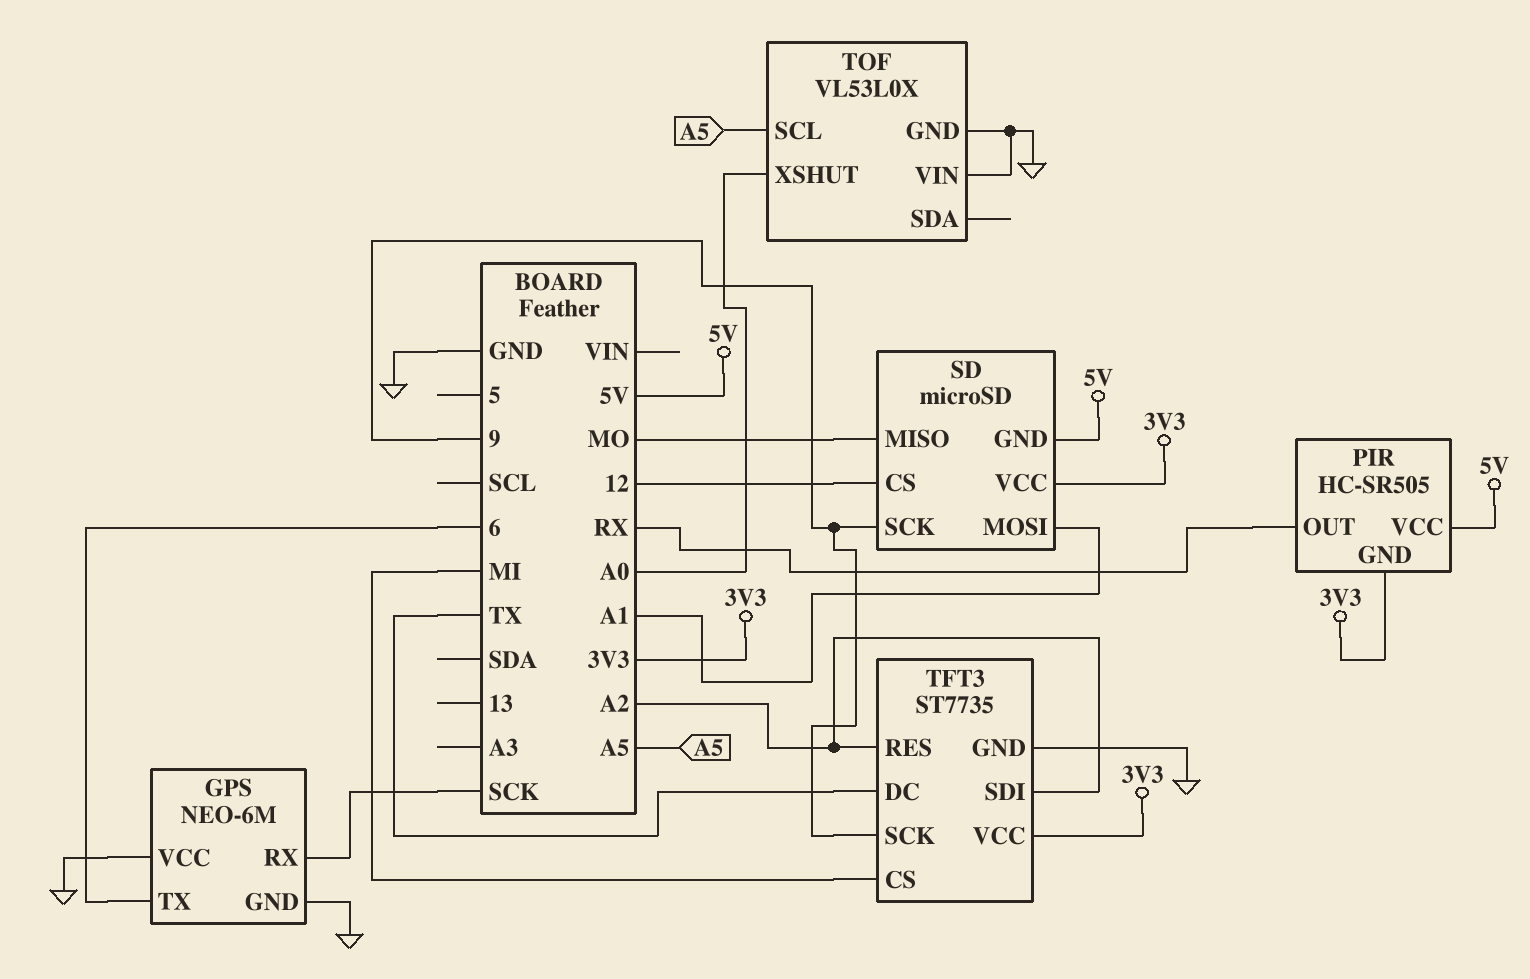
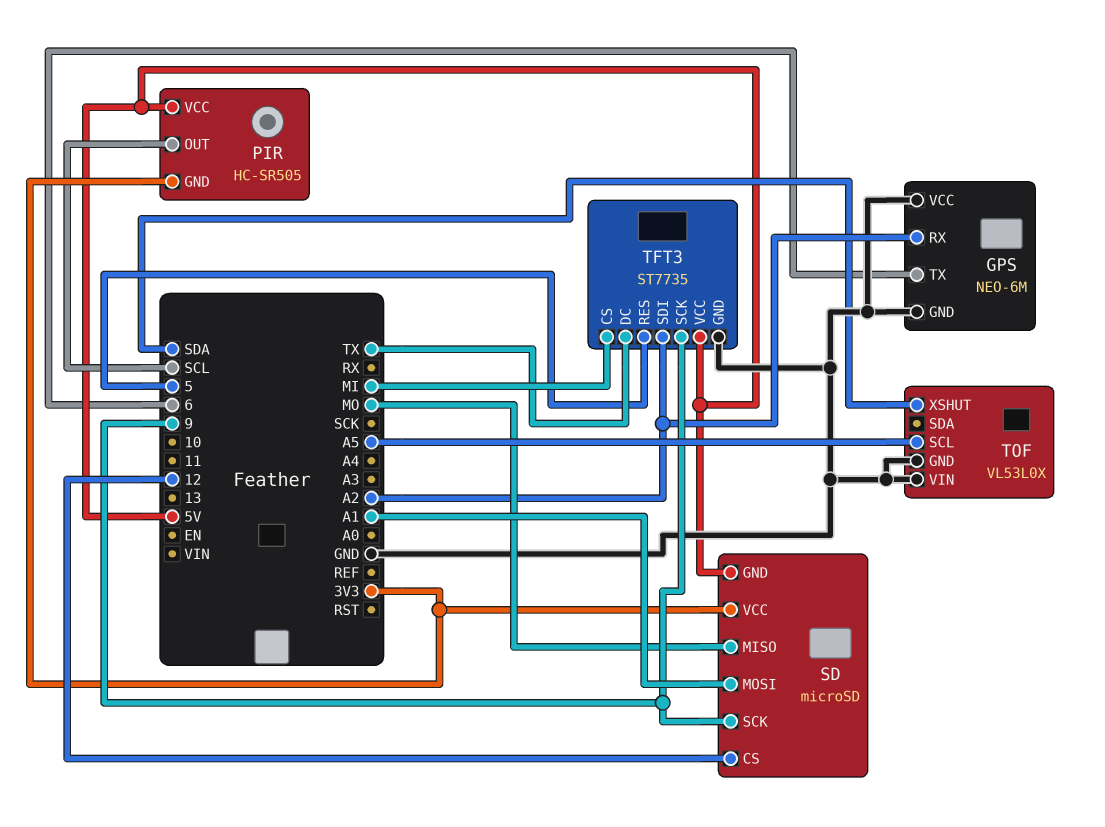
GPS pin RX: SCK -> A2
PIR pin OUT: RX -> SCL
TFT3 pin RES: A2 -> 5
TFT3 pin VCC: 3V3 -> 5V
TOF pin XSHUT: A0 -> SDA

